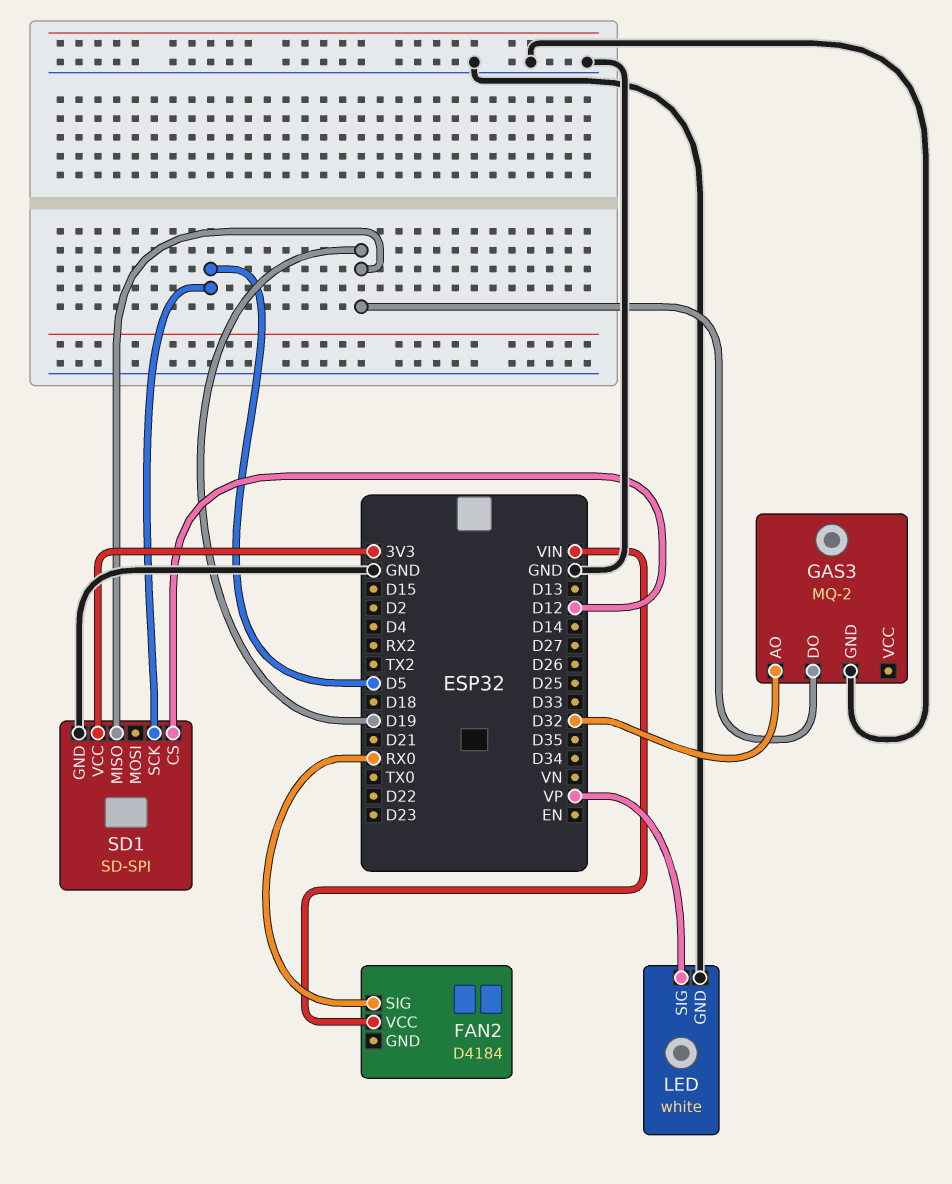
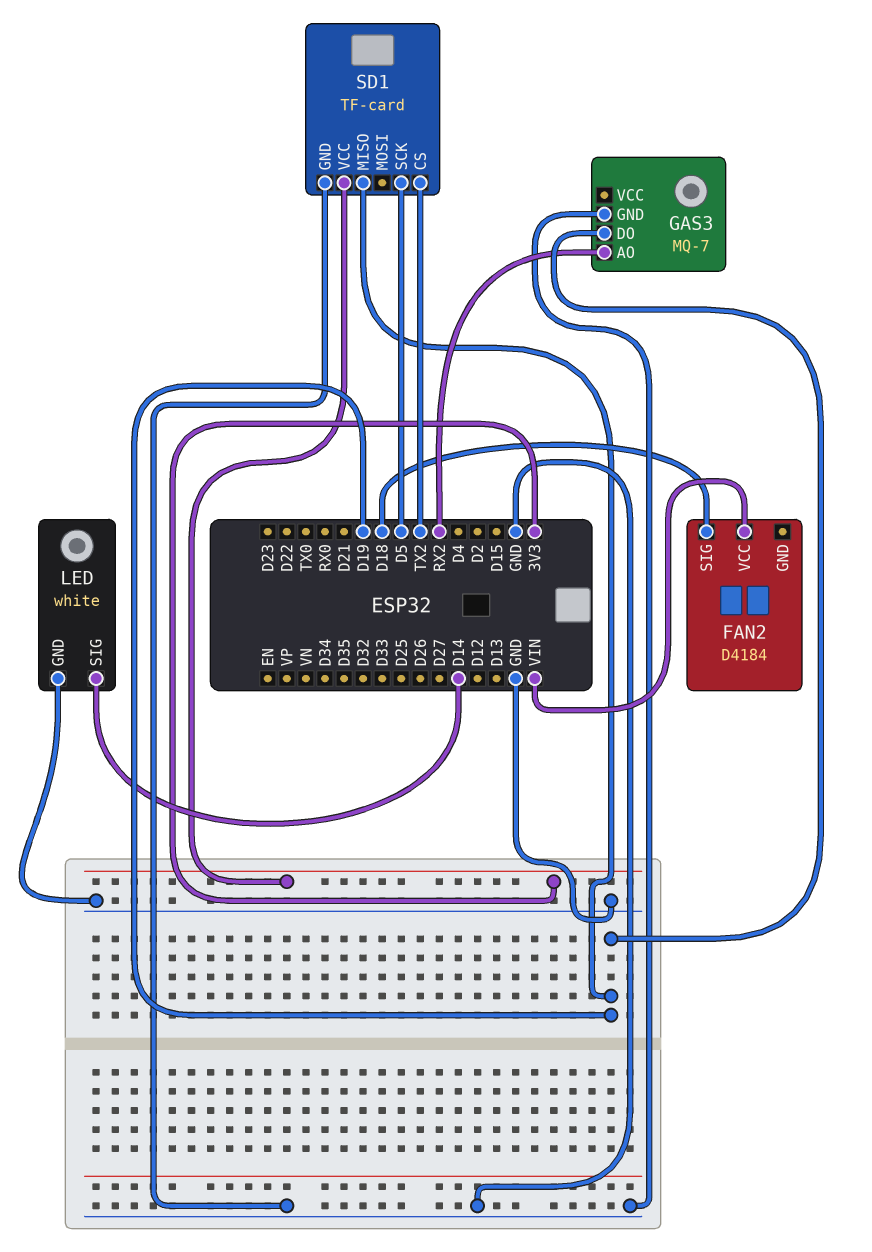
FAN2 pin SIG: RX0 -> D18
GAS3: MQ-2 -> MQ-7
GAS3 pin AO: D32 -> RX2
LED pin SIG: VP -> D14
SD1: SD-SPI -> TF-card
SD1 pin CS: D12 -> TX2

